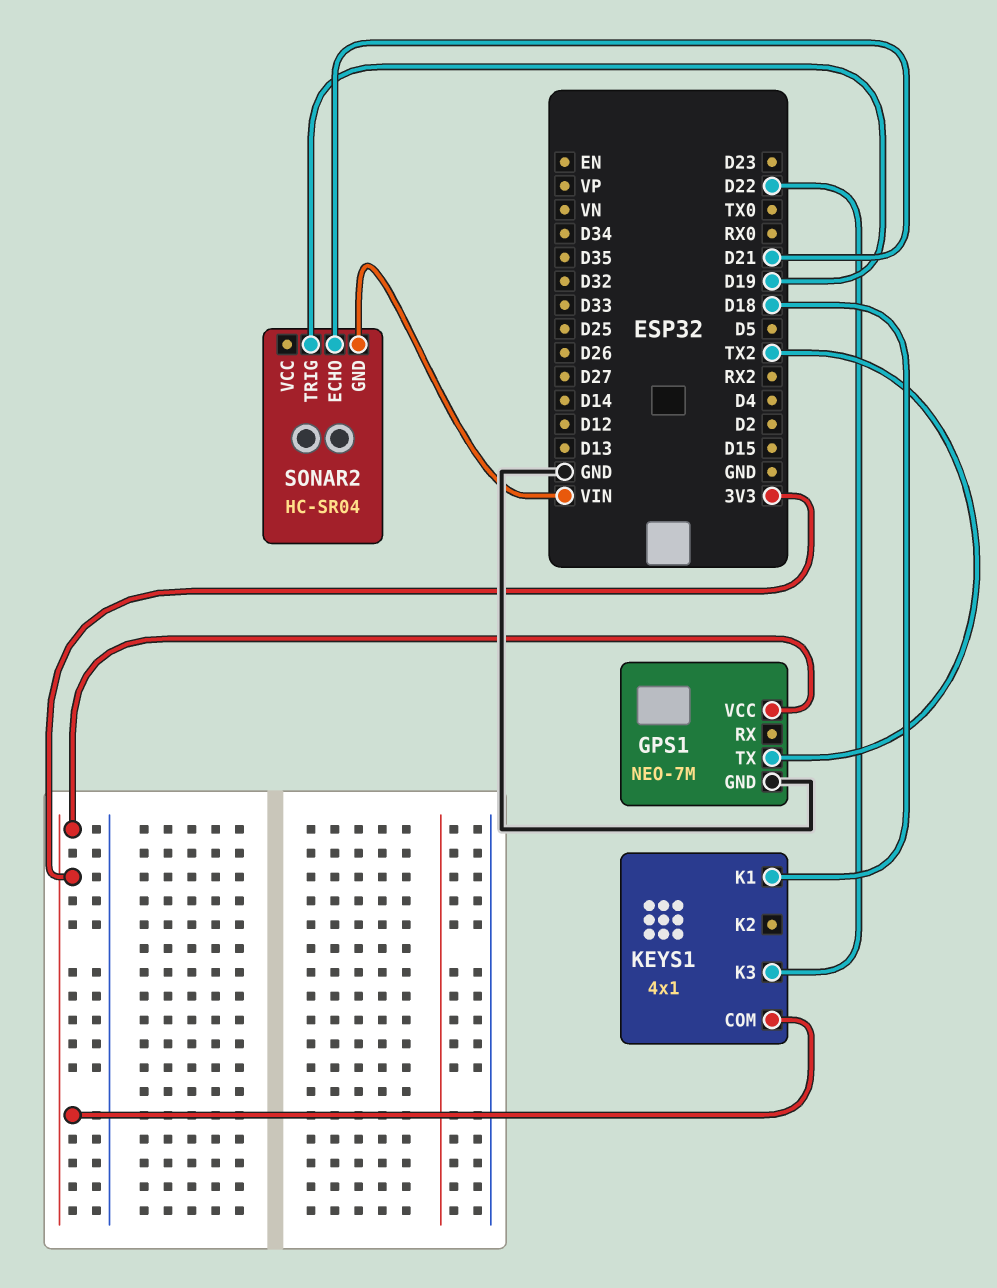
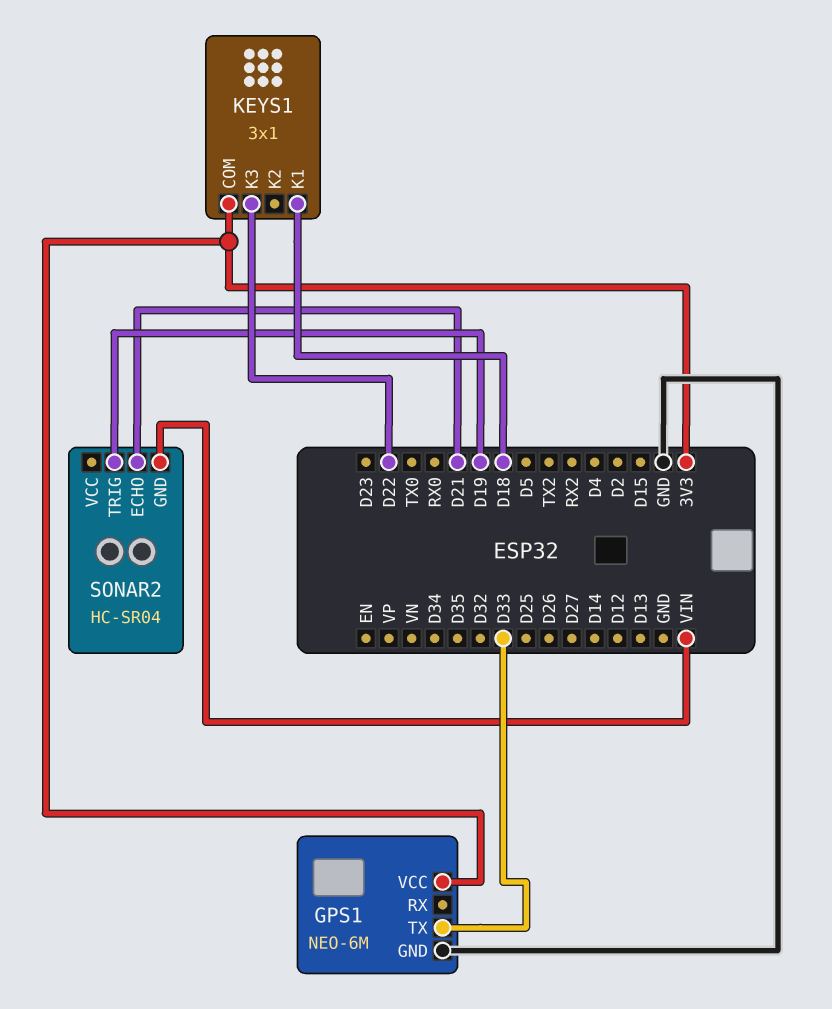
GPS1: NEO-7M -> NEO-6M
GPS1 pin TX: TX2 -> D33
KEYS1: 4x1 -> 3x1

